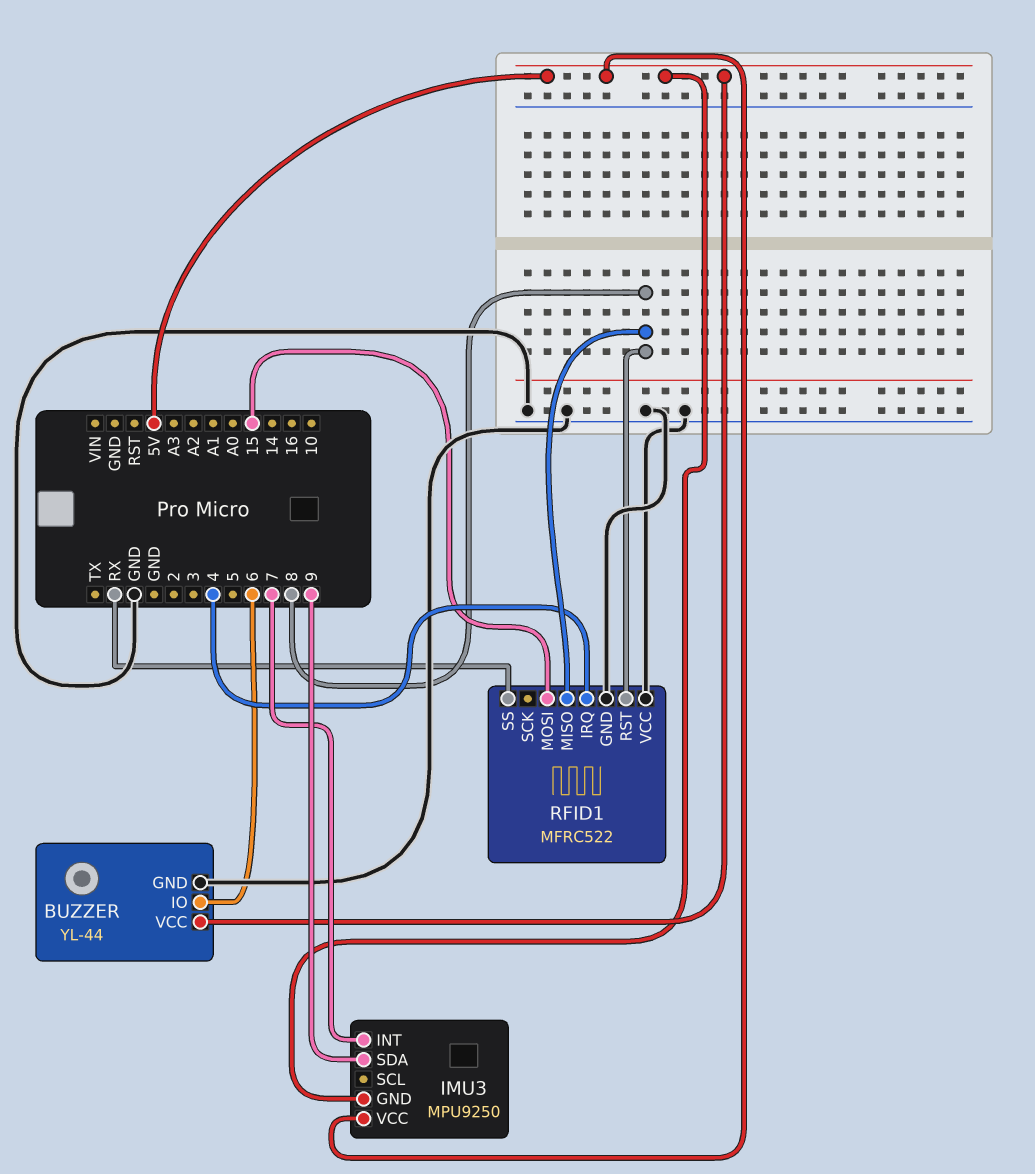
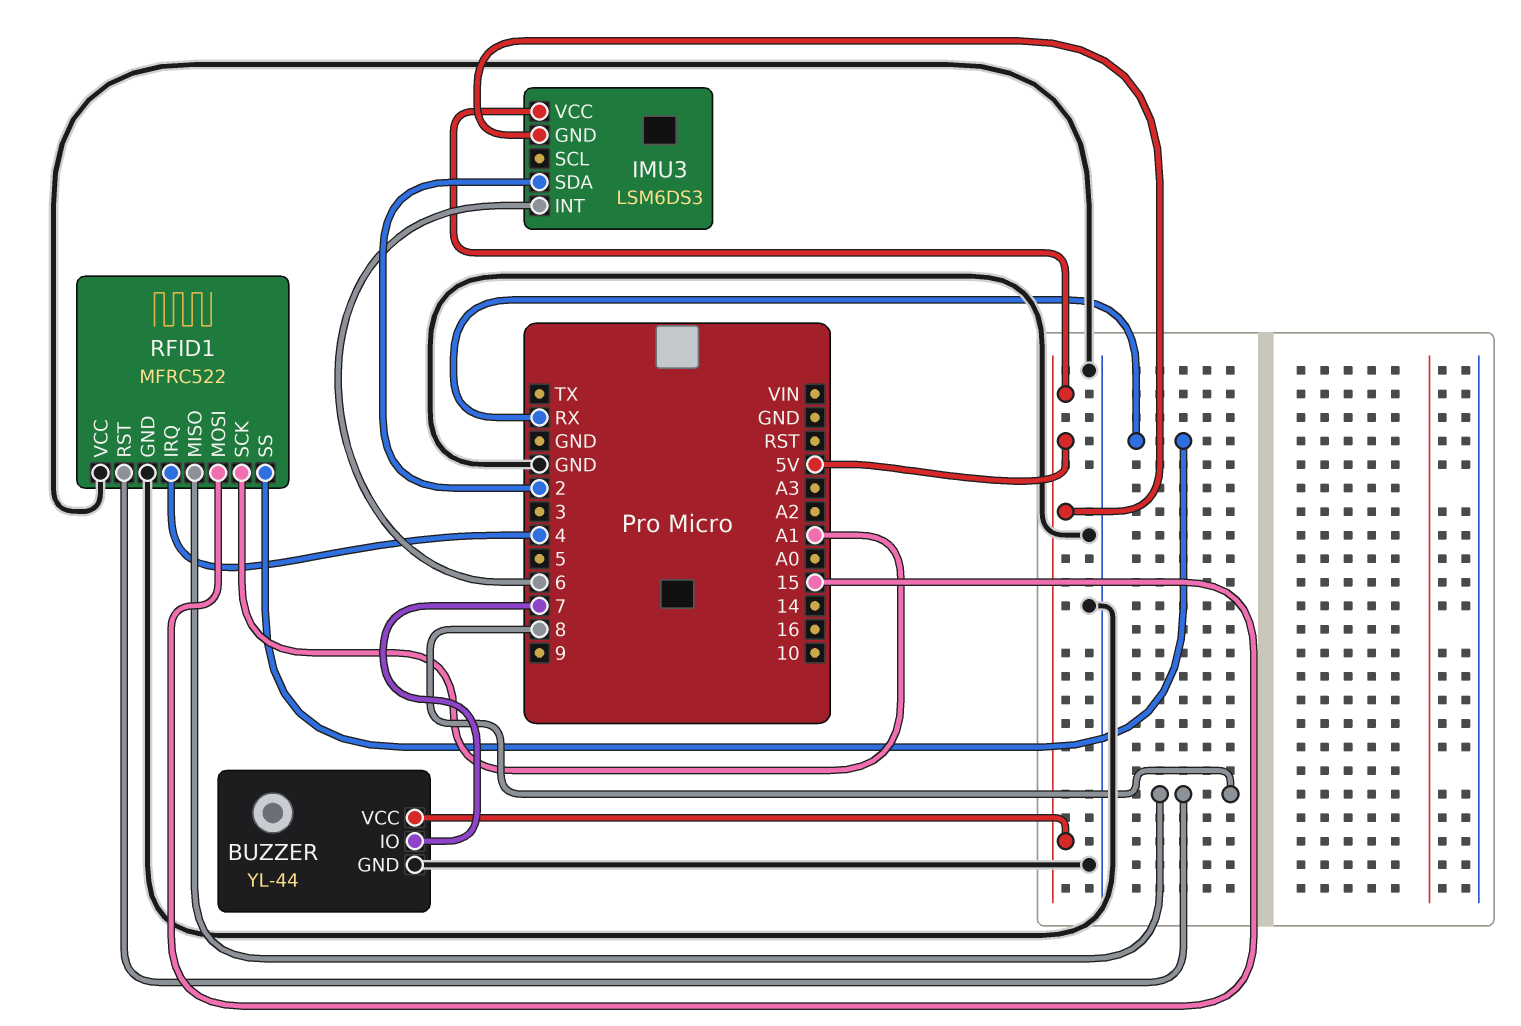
BUZZER pin IO: 6 -> 7
IMU3: MPU9250 -> LSM6DS3
IMU3 pin INT: 7 -> 6
IMU3 pin SDA: 9 -> 2
RFID1 pin SCK: none -> A1

